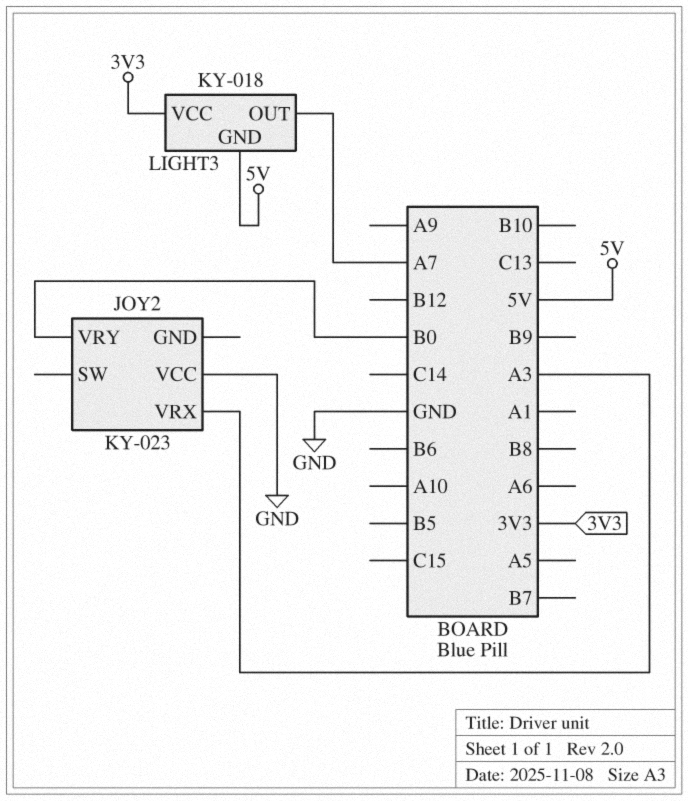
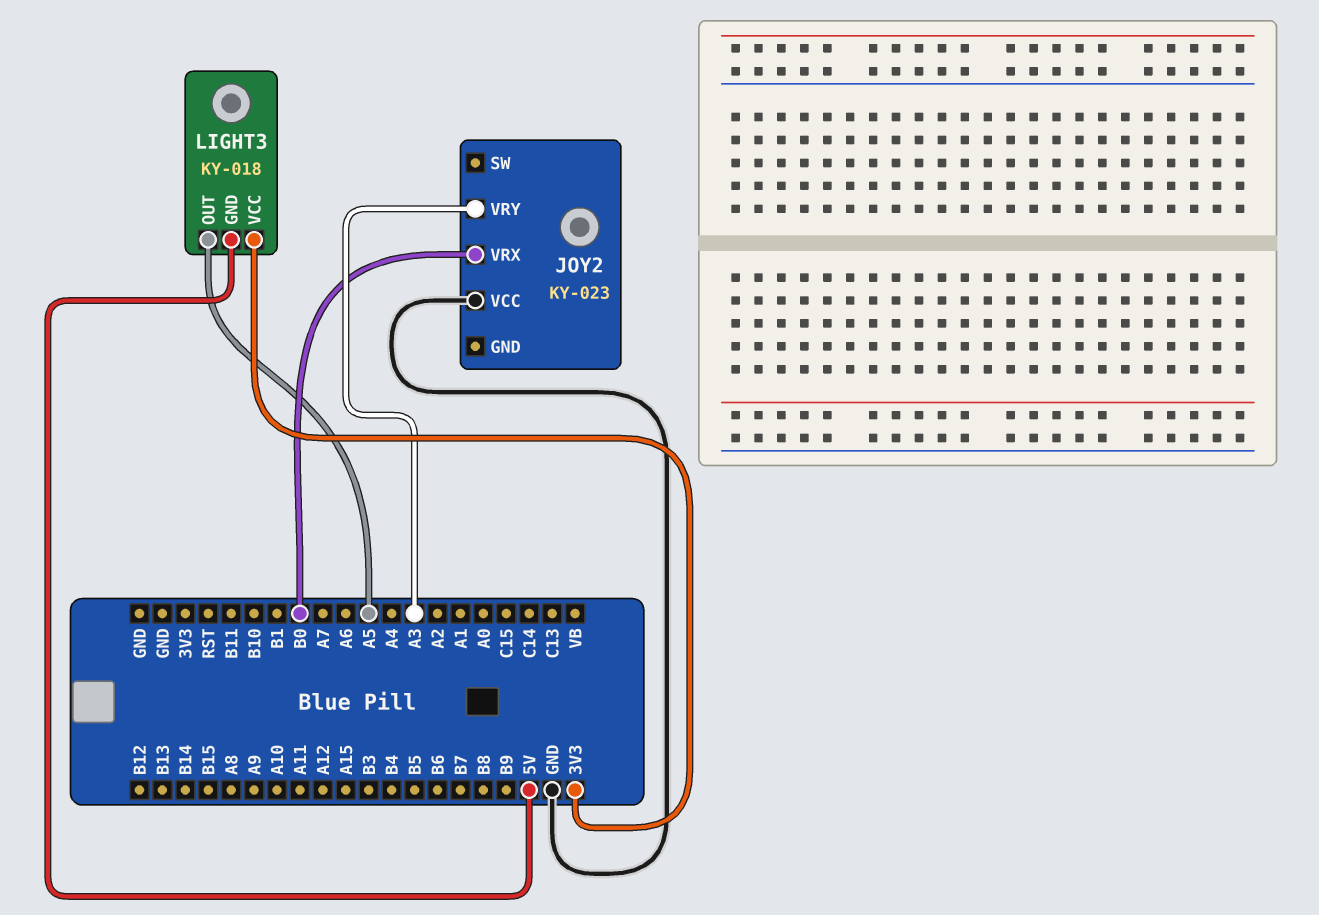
JOY2 pin VRX: A3 -> B0
JOY2 pin VRY: B0 -> A3
LIGHT3 pin OUT: A7 -> A5

